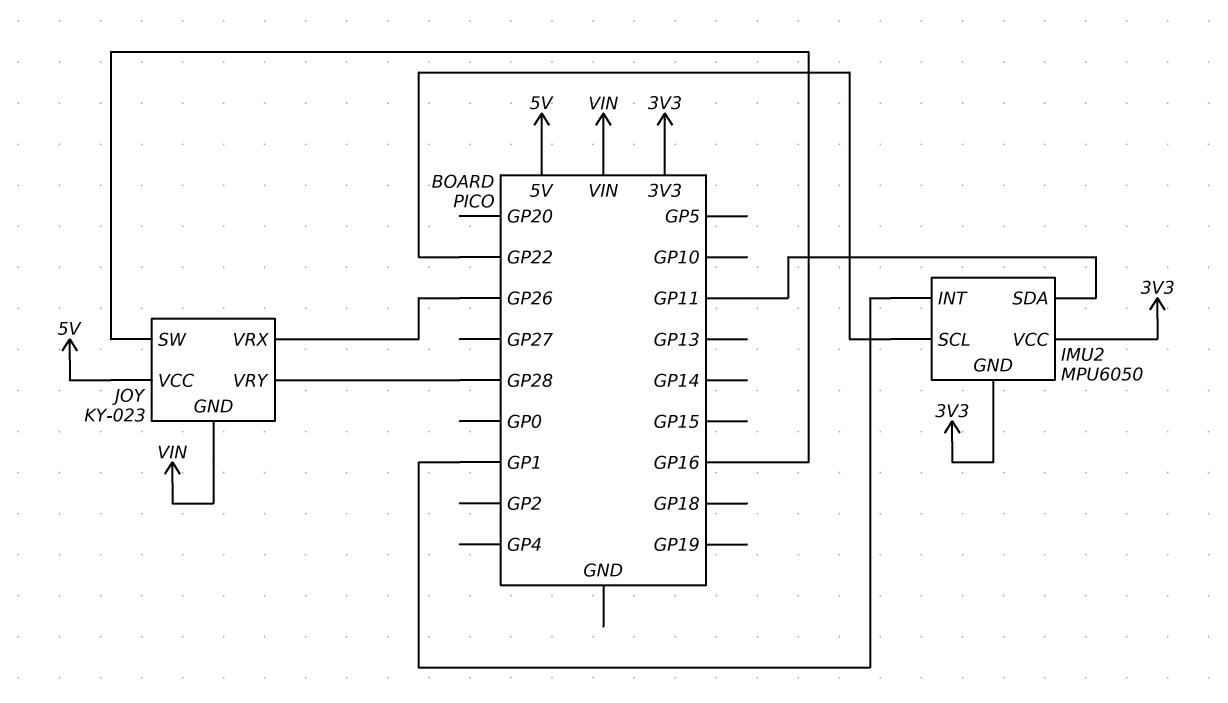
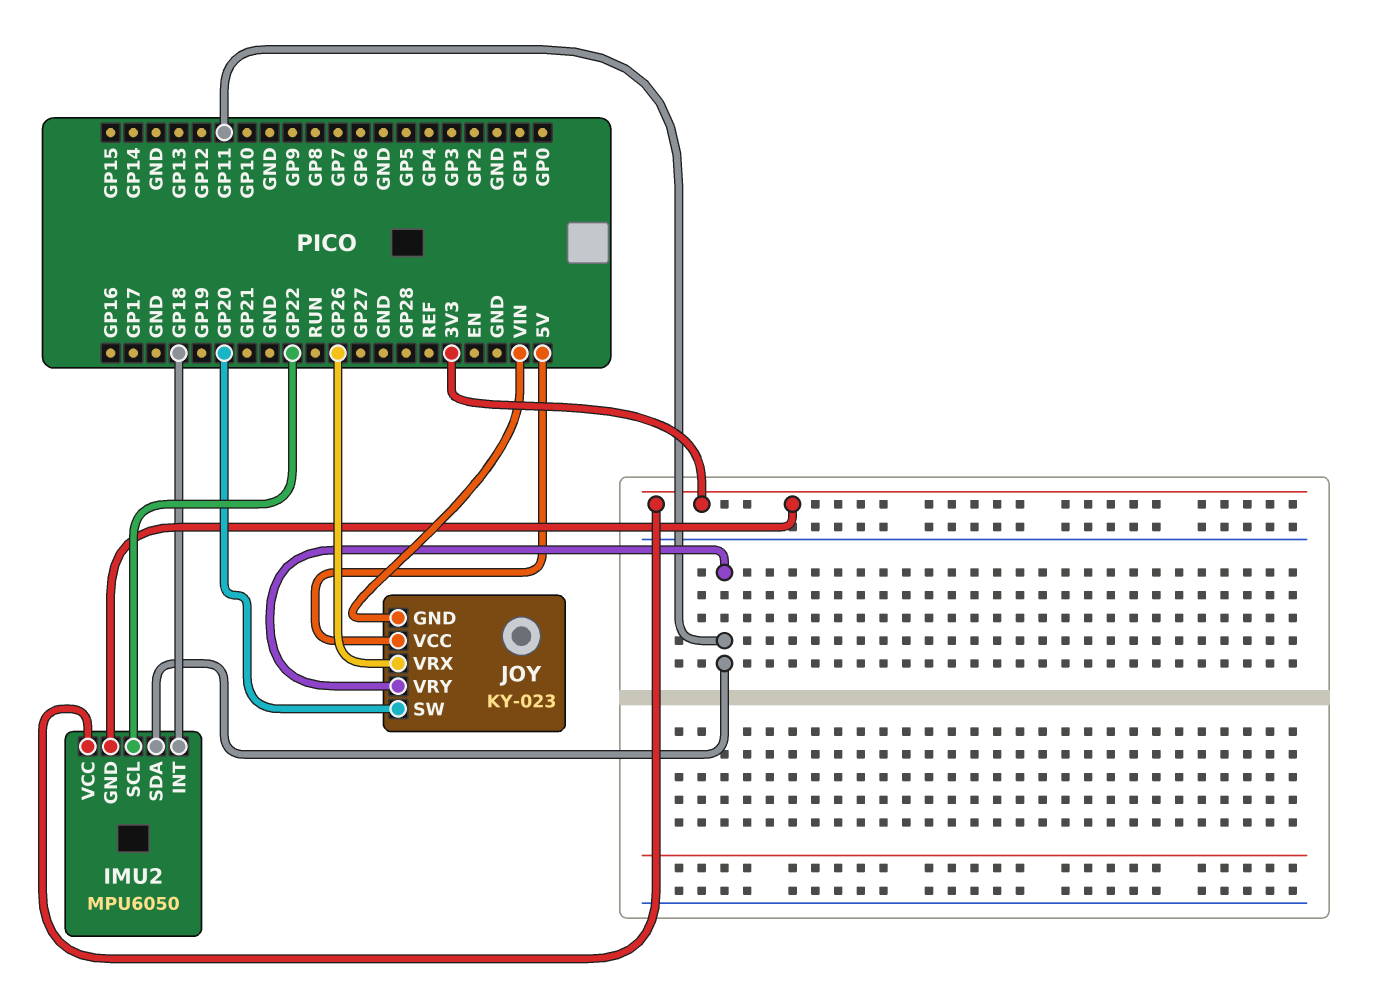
IMU2 pin INT: GP1 -> GP18
JOY pin SW: GP16 -> GP20
JOY pin VRY: GP28 -> GP11

